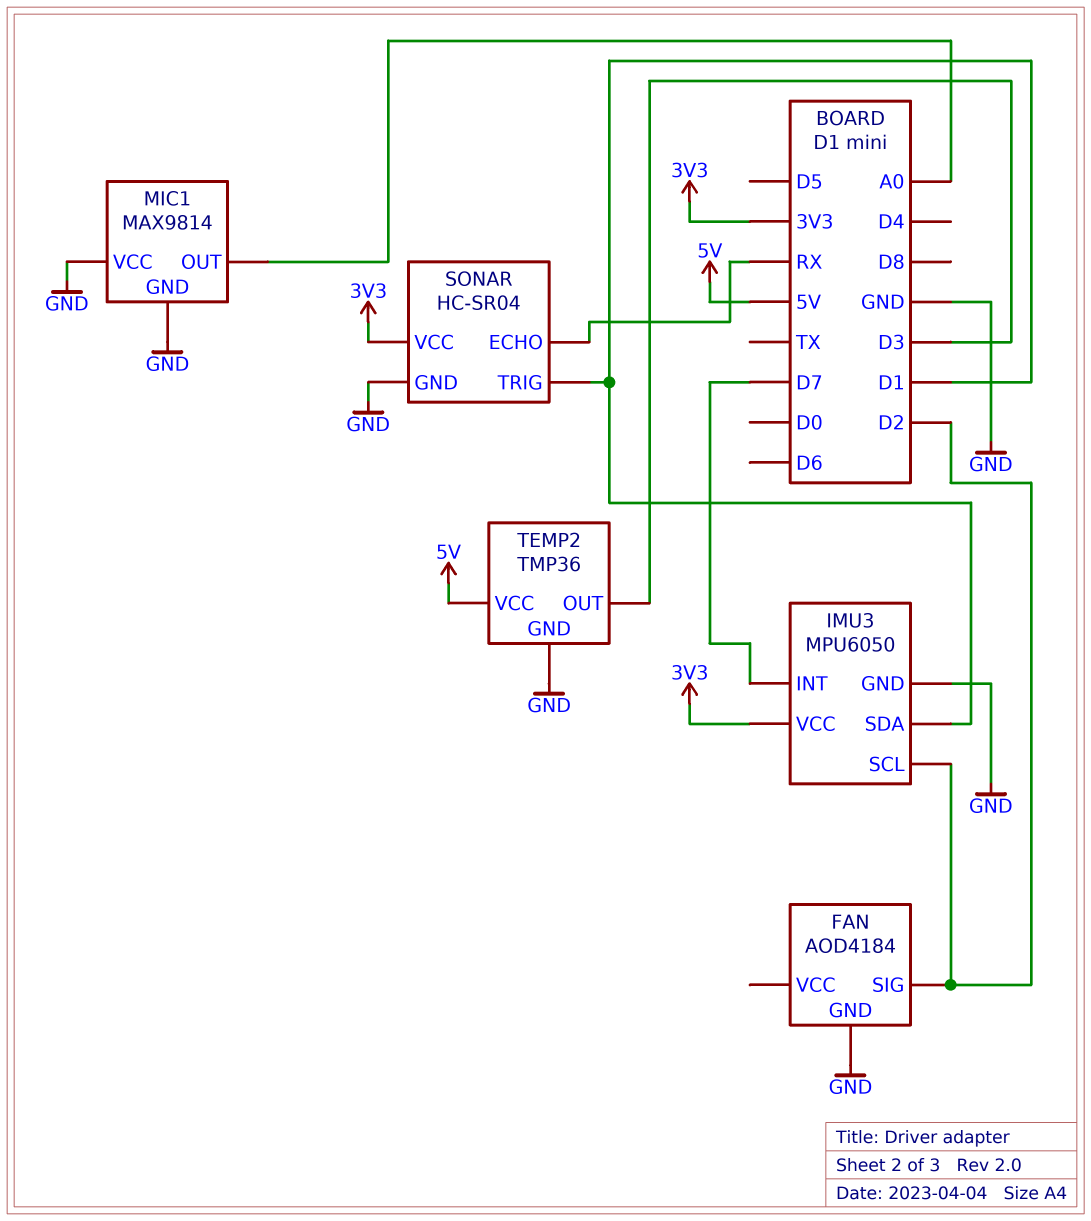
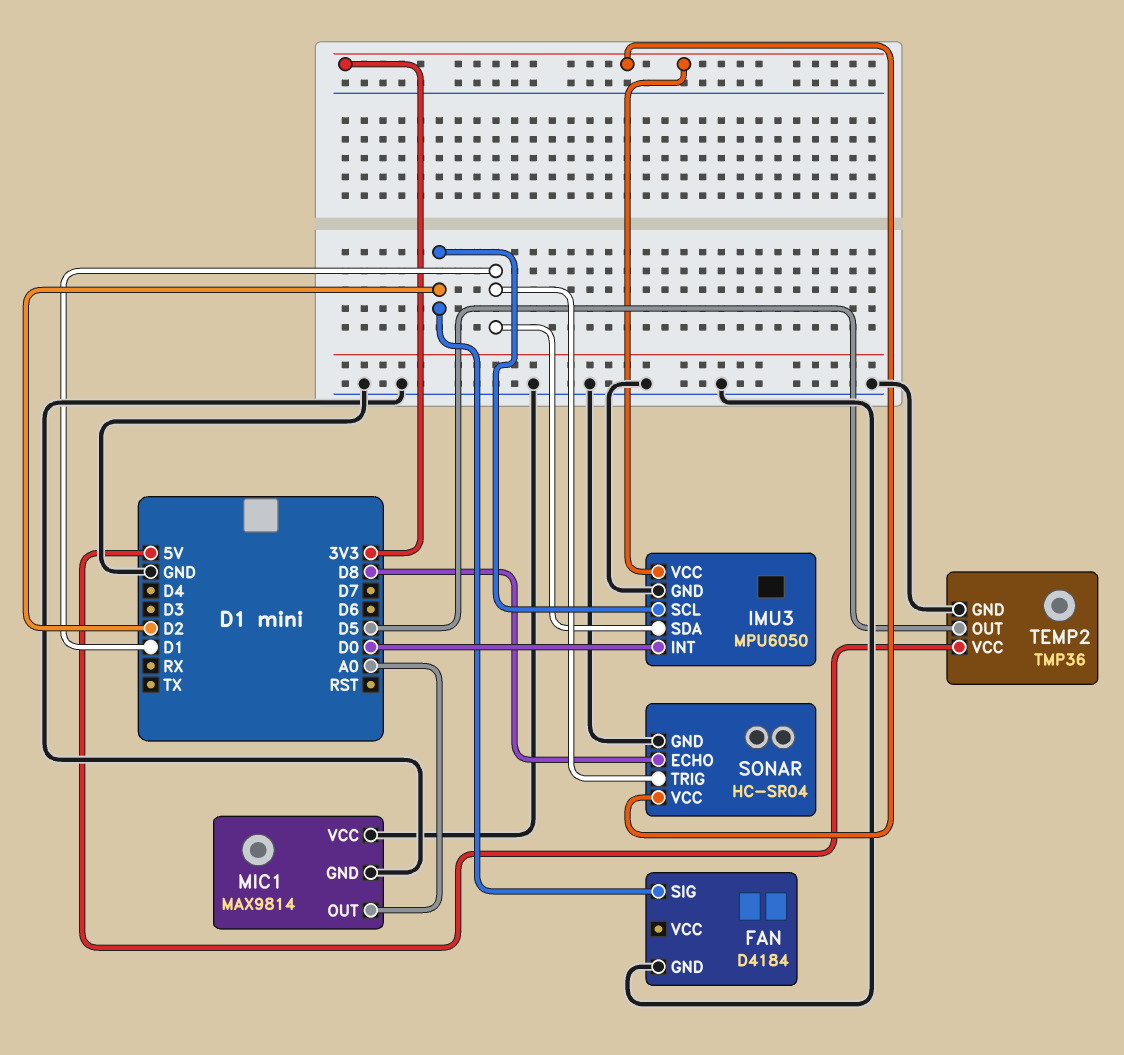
FAN: AOD4184 -> D4184
IMU3 pin INT: D7 -> D0
SONAR pin ECHO: RX -> D8
TEMP2 pin OUT: D3 -> D5

